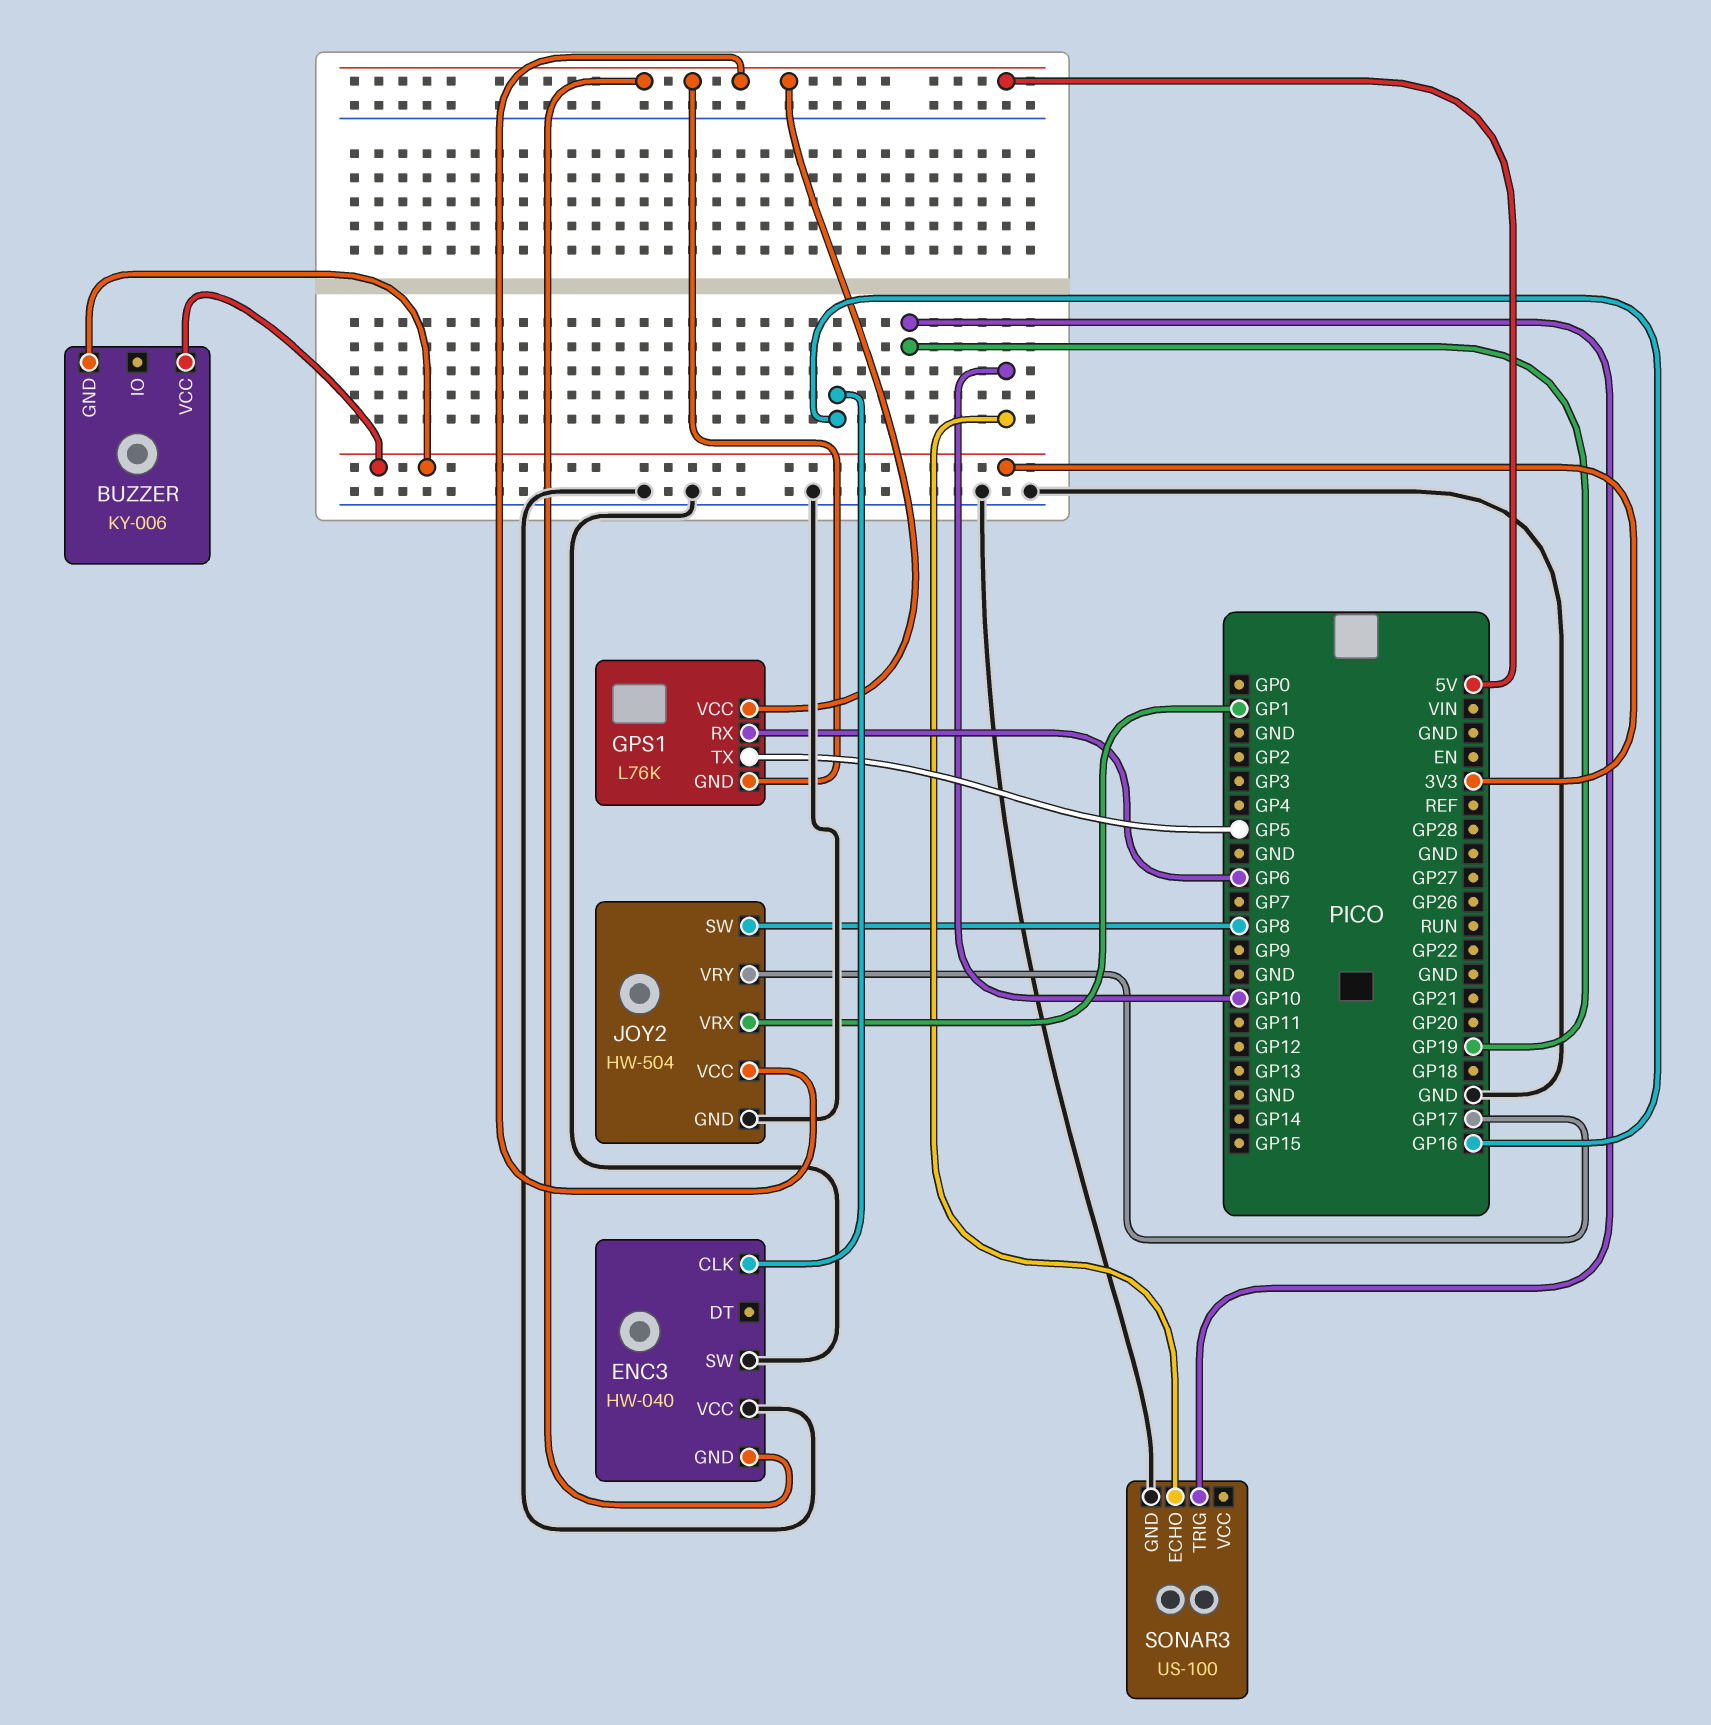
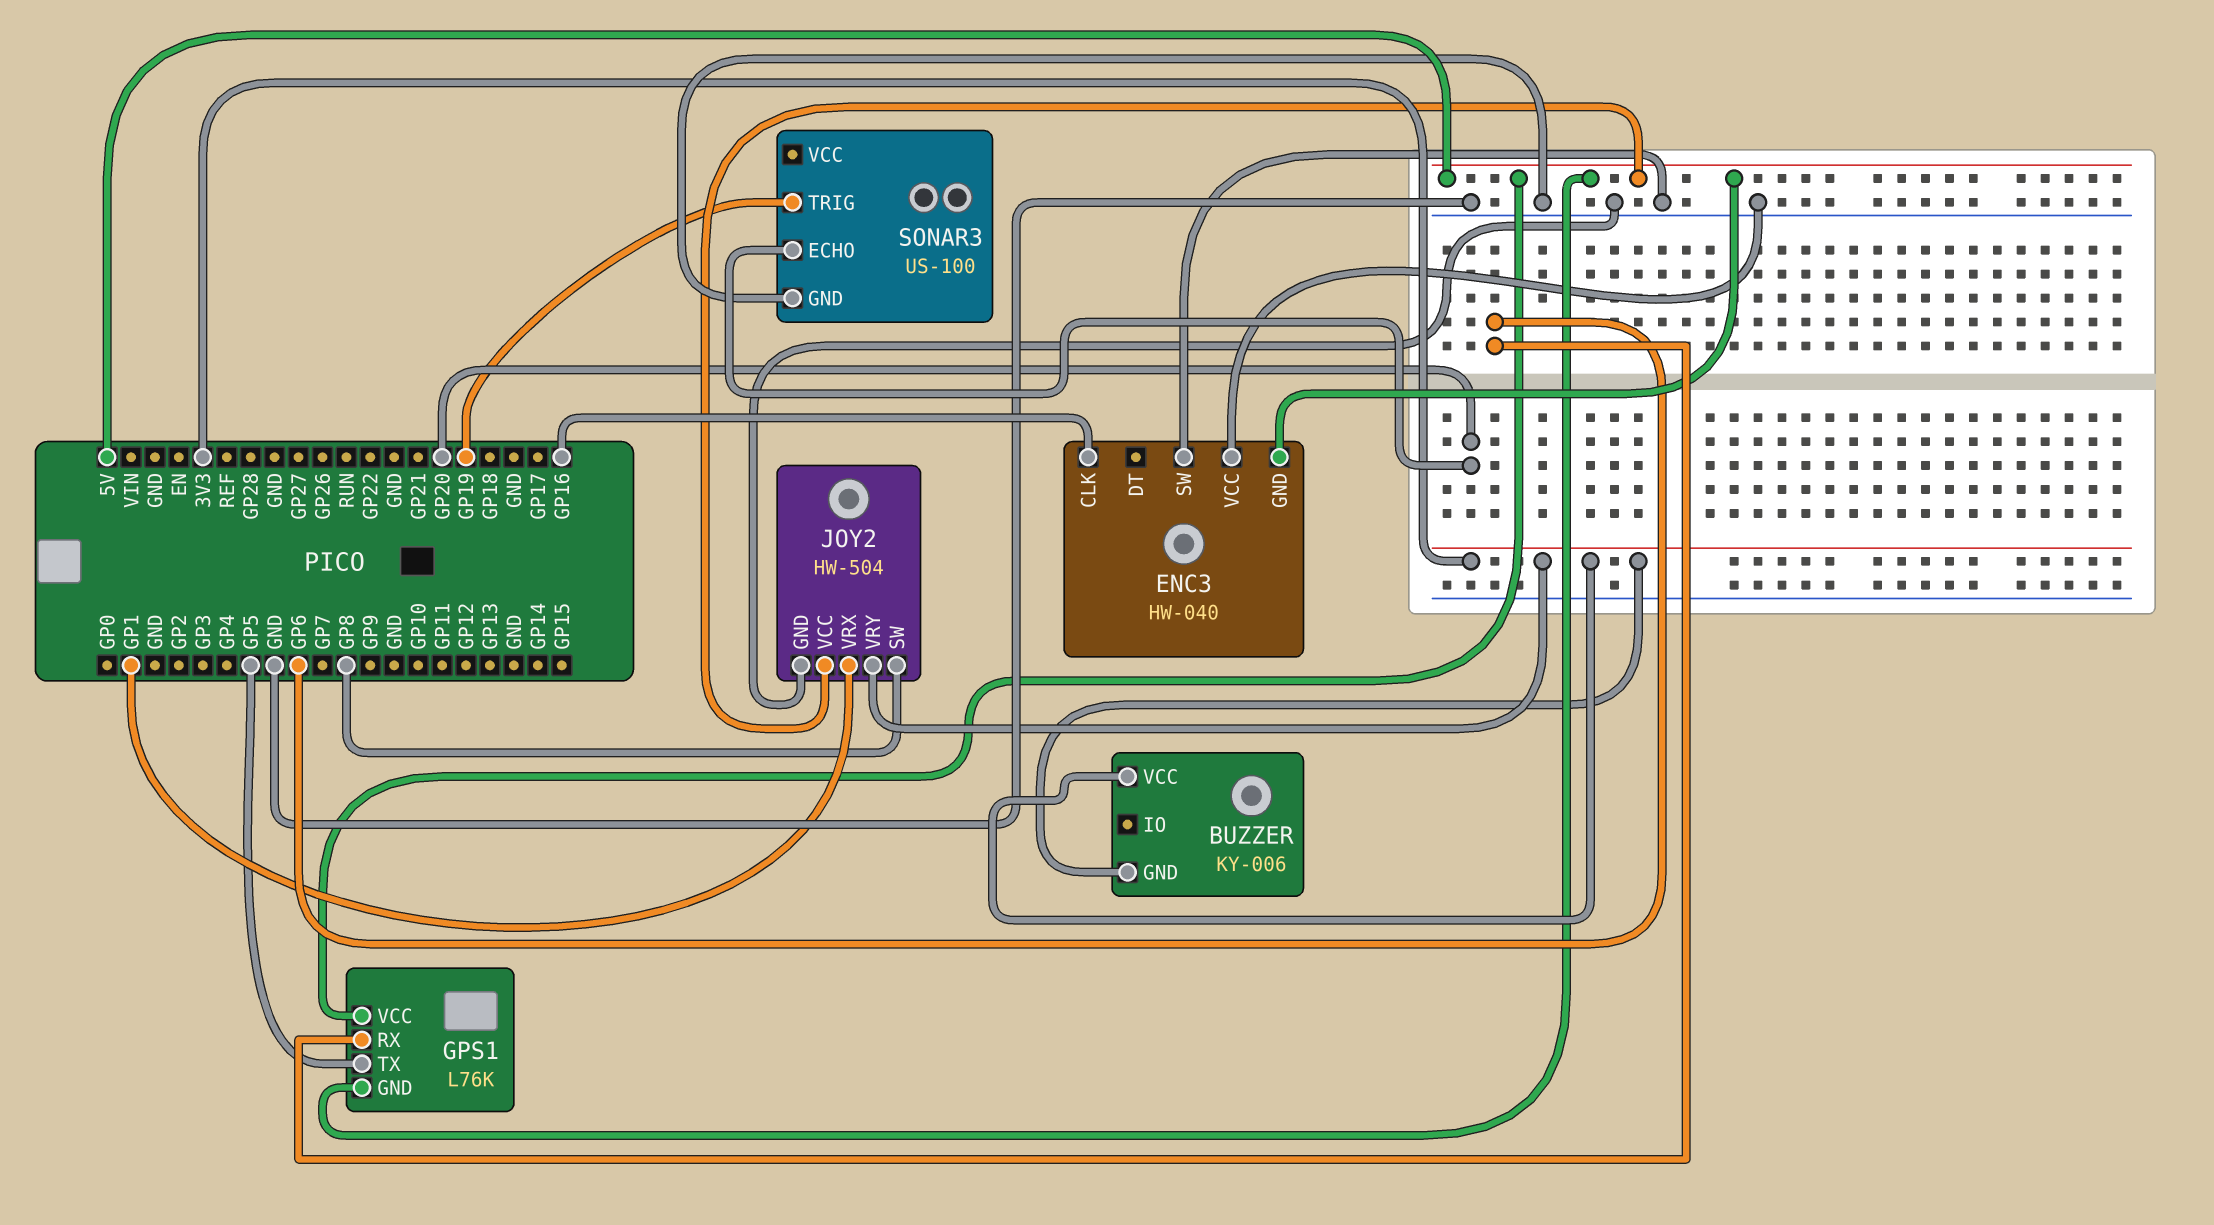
JOY2 pin VRY: GP17 -> 3V3
SONAR3 pin ECHO: GP10 -> GP20

